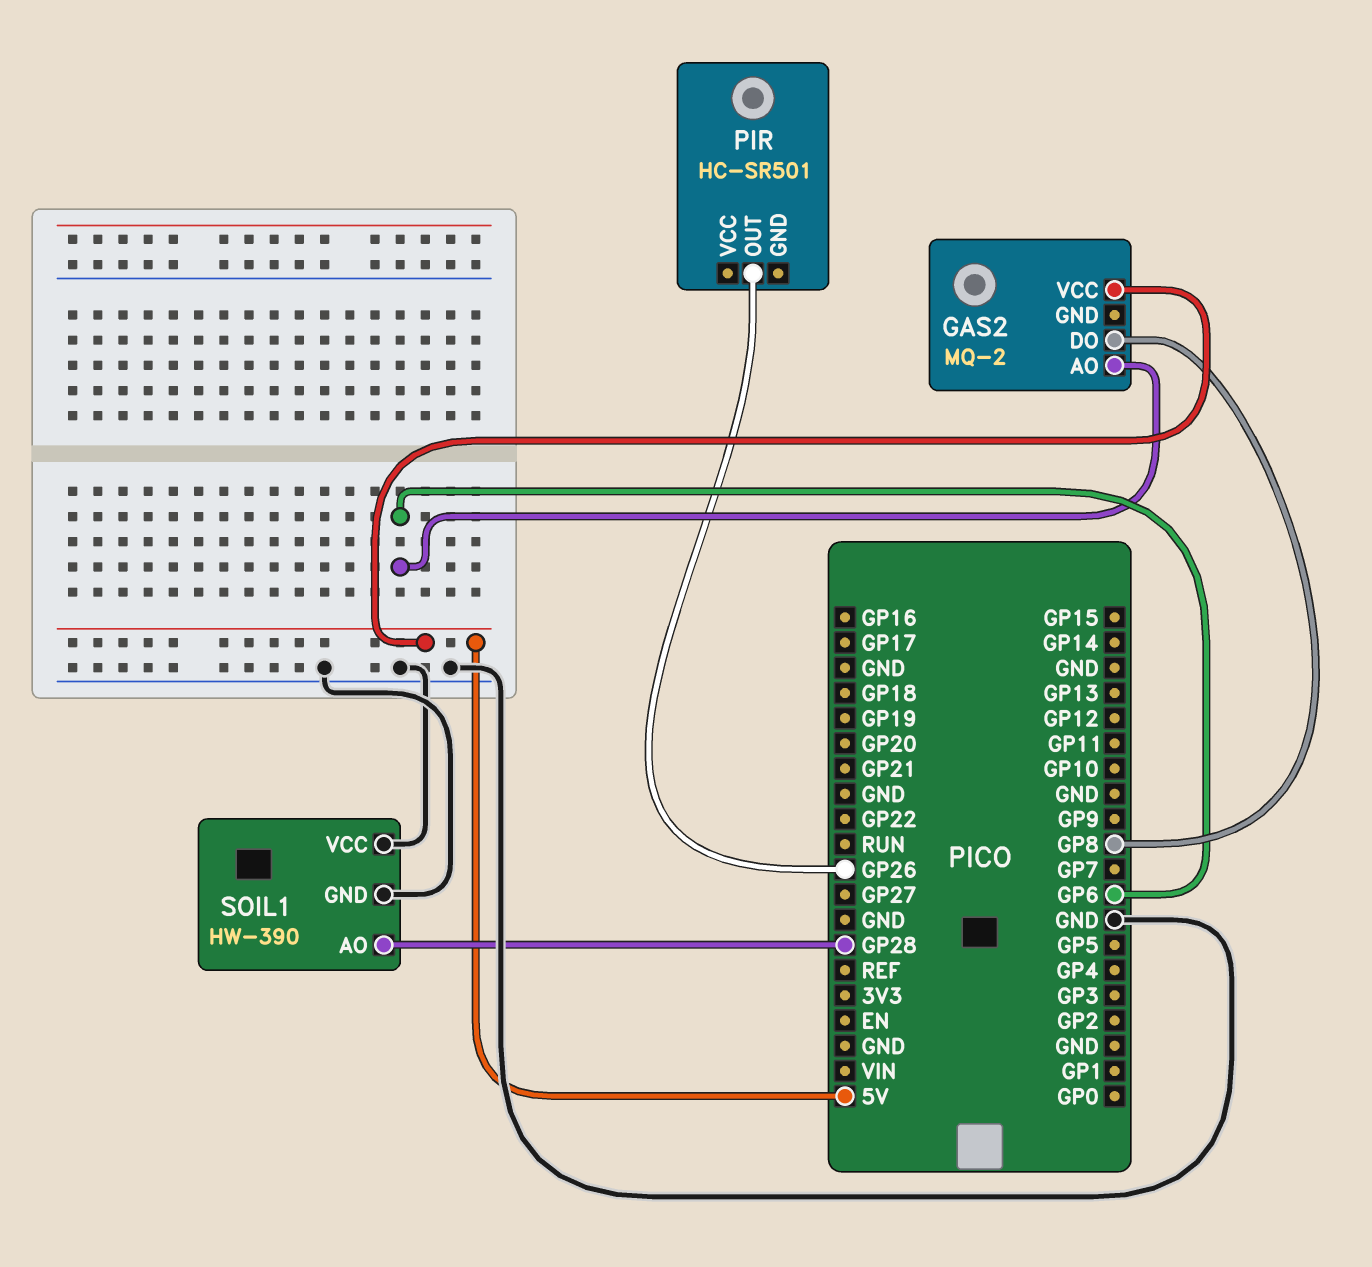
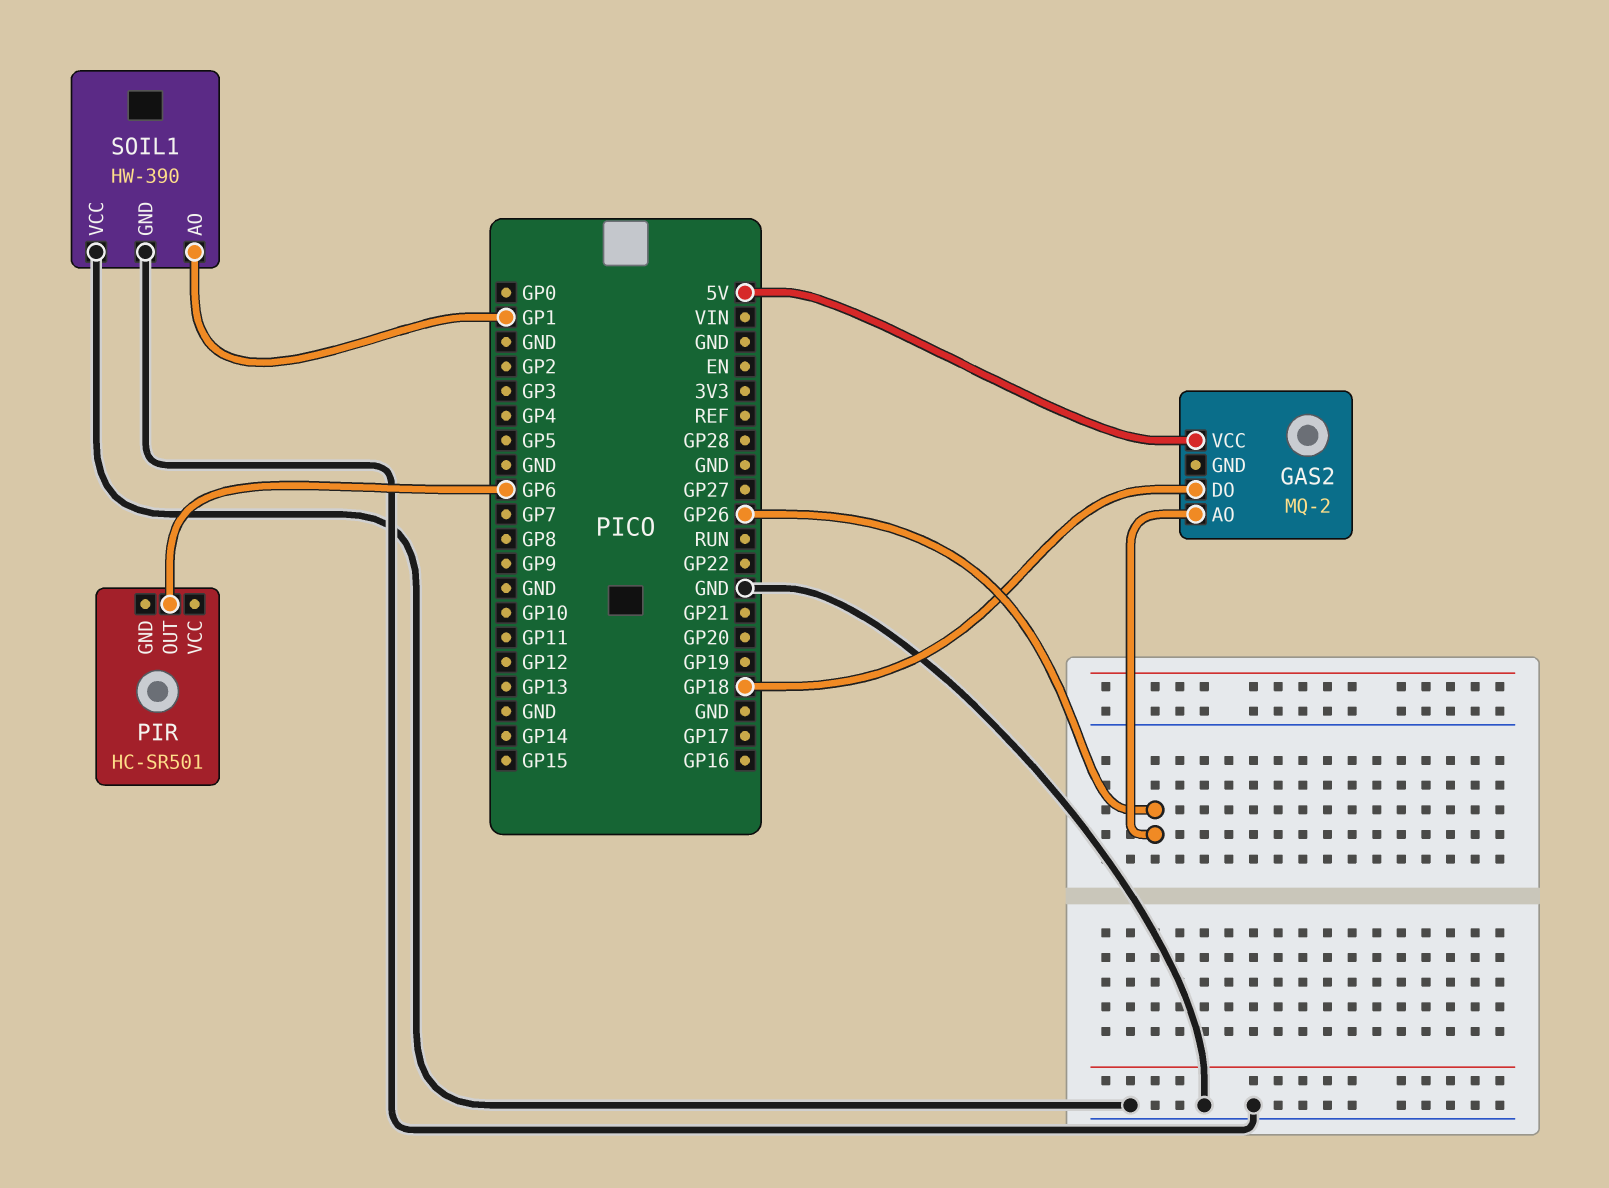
GAS2 pin AO: GP6 -> GP26
GAS2 pin DO: GP8 -> GP18
PIR pin OUT: GP26 -> GP6
SOIL1 pin AO: GP28 -> GP1

